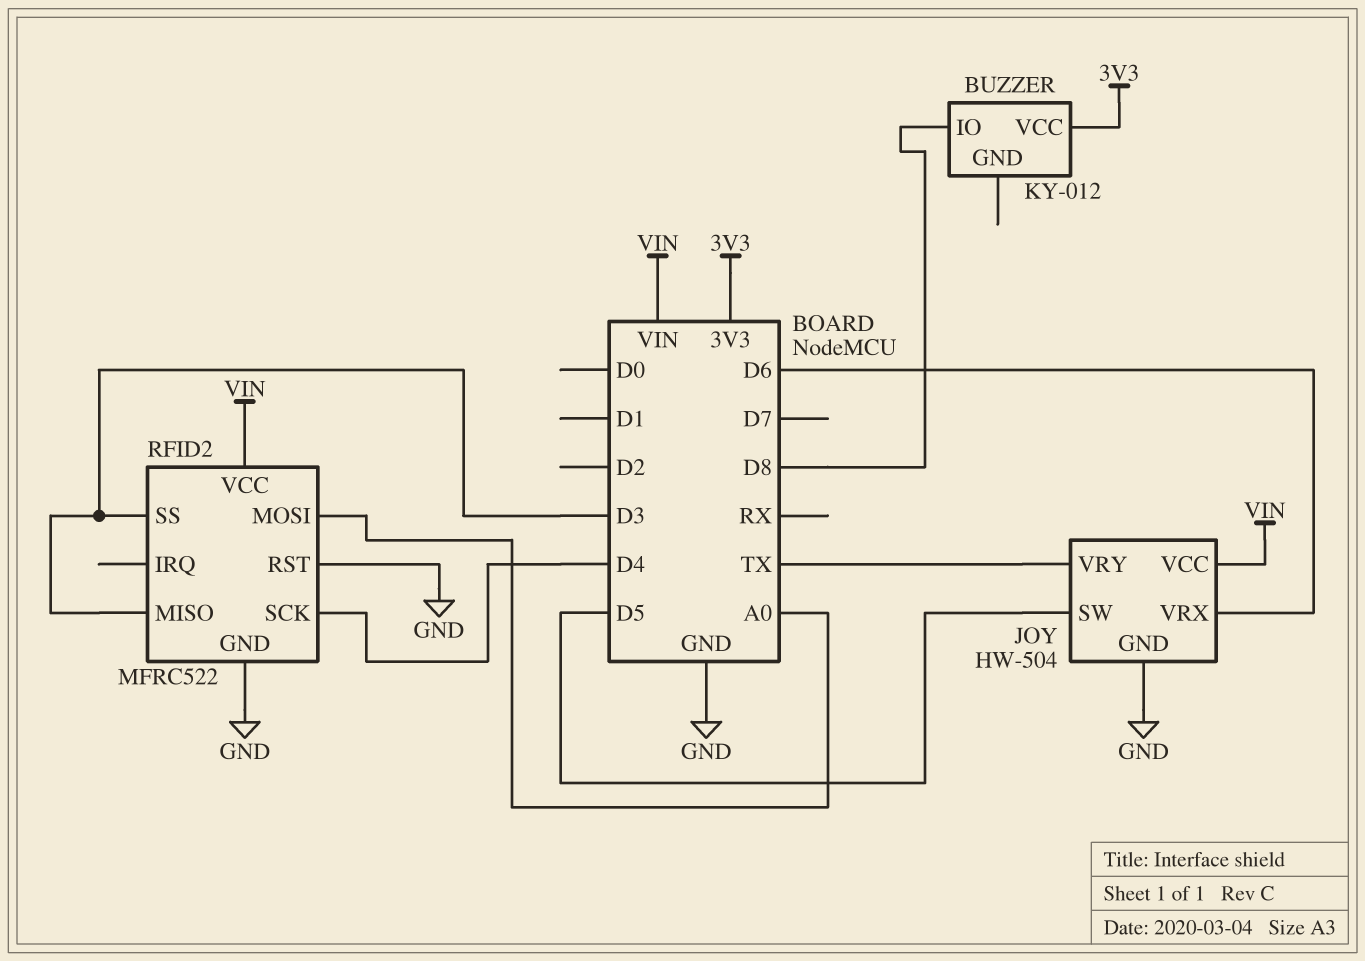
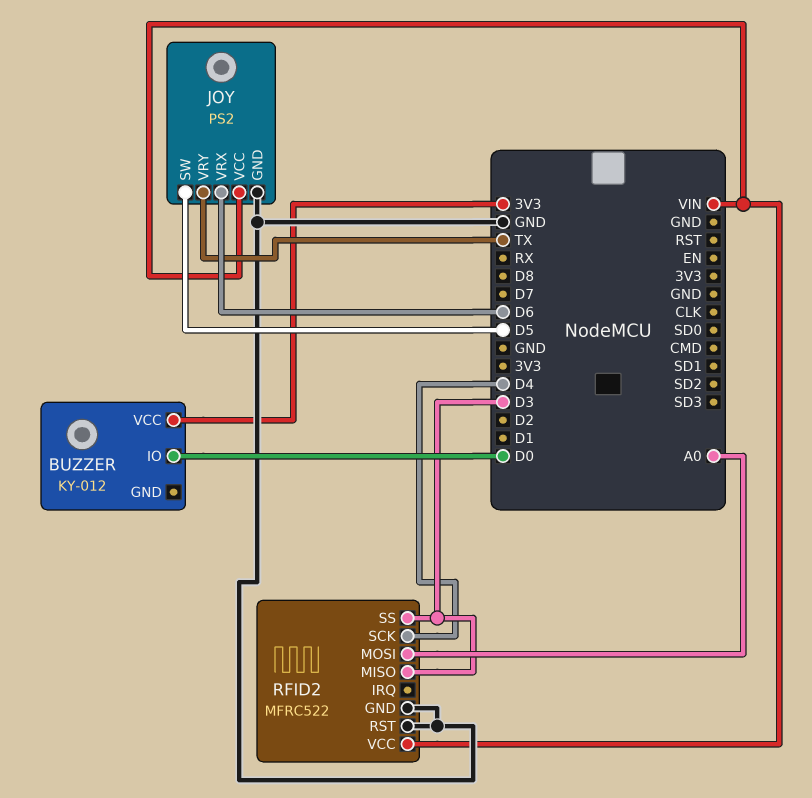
BUZZER pin IO: D8 -> D0
JOY: HW-504 -> PS2

